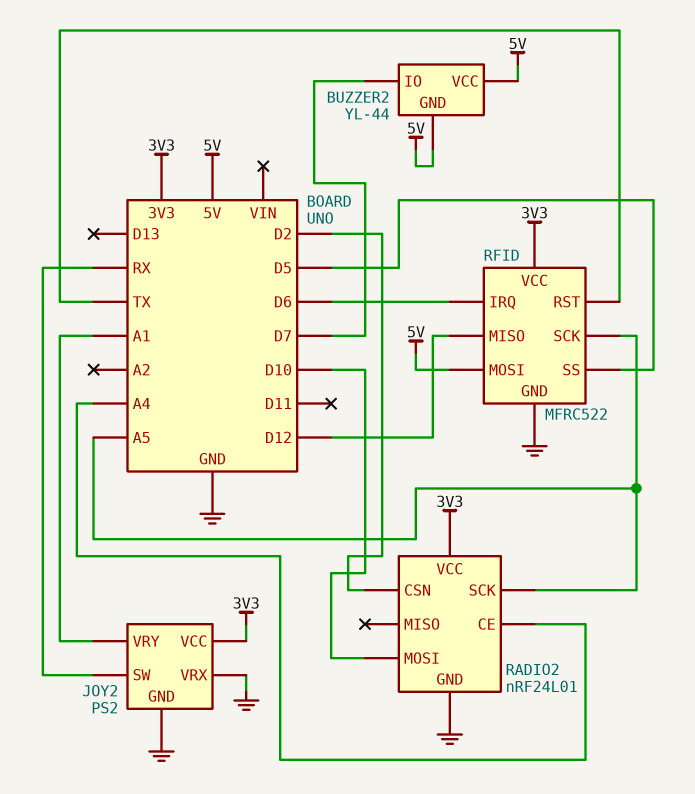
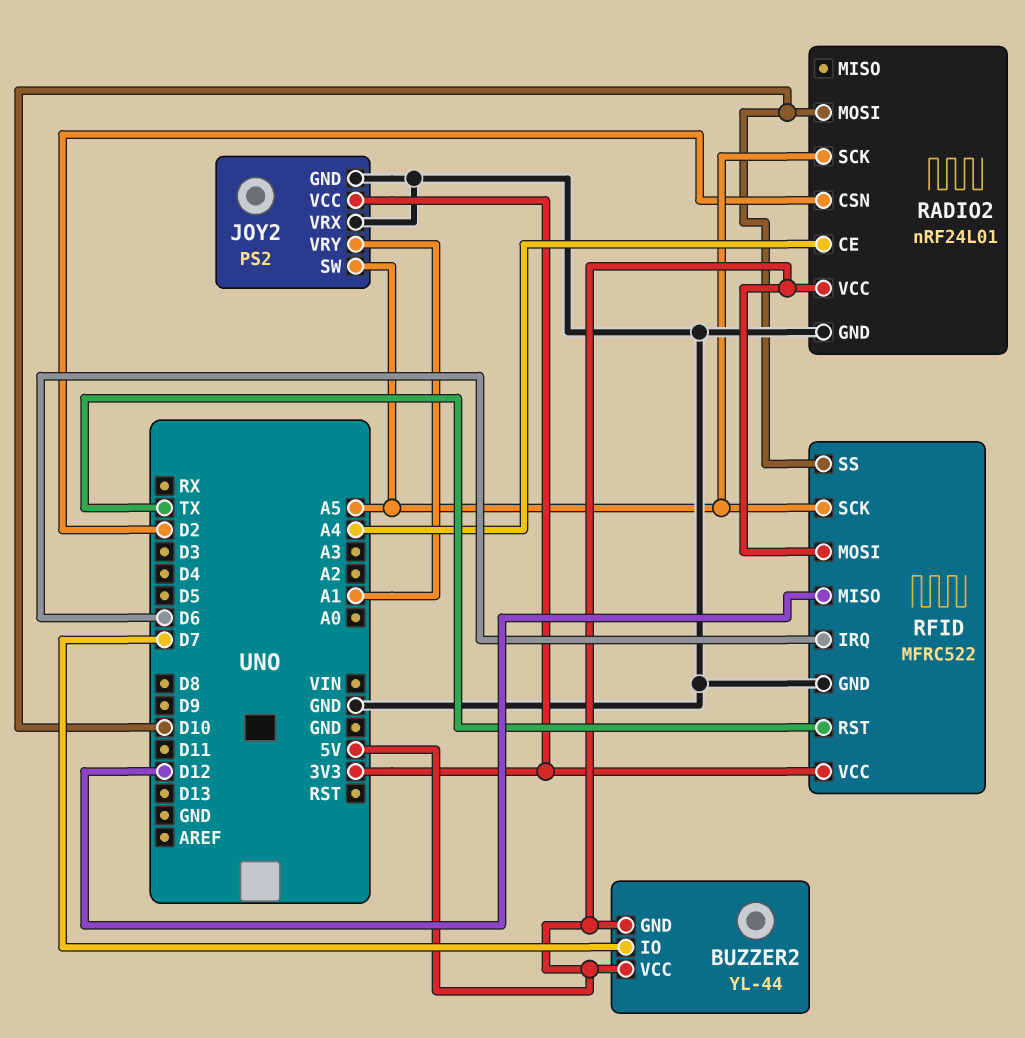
JOY2 pin SW: RX -> A5
RADIO2 pin VCC: 3V3 -> 5V
RFID pin SS: D5 -> D10

